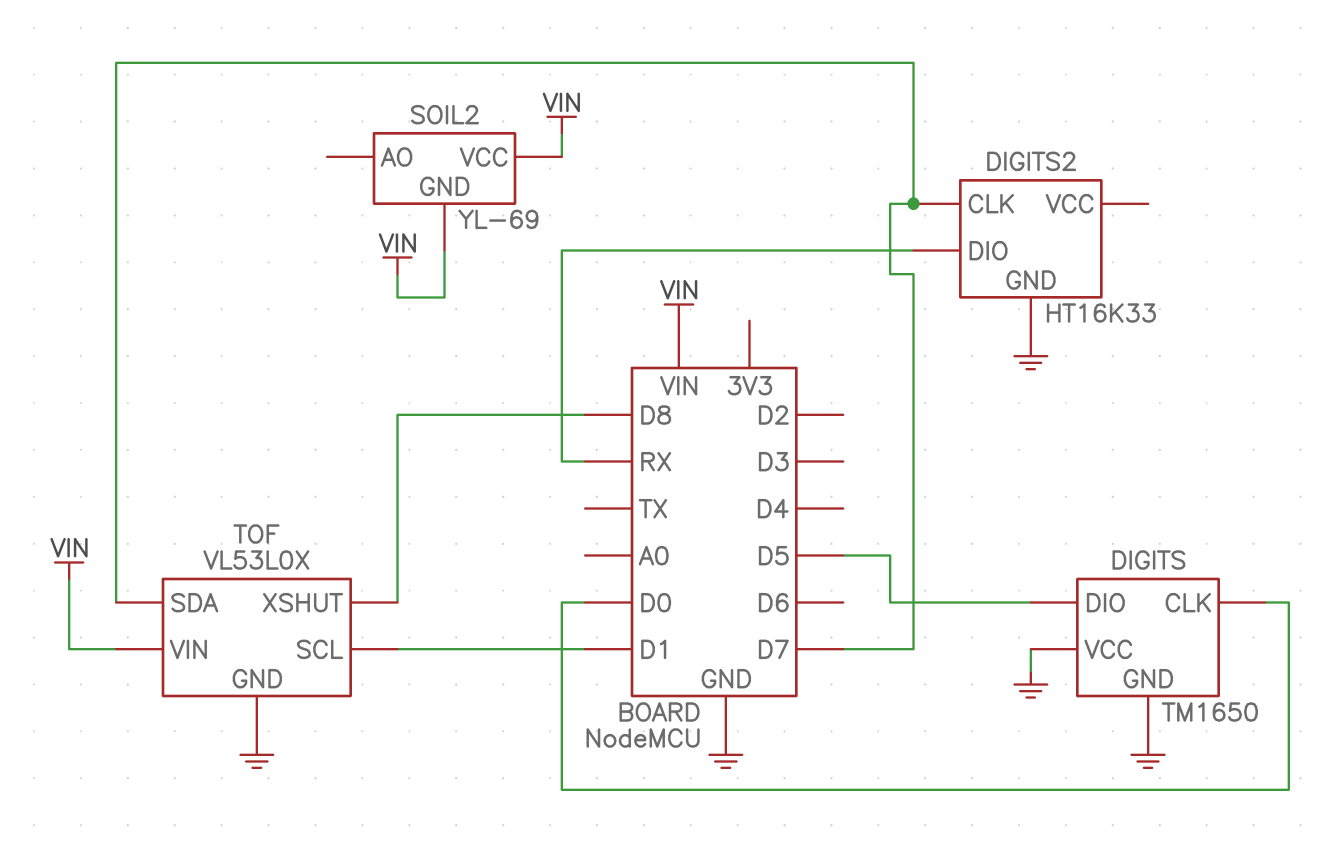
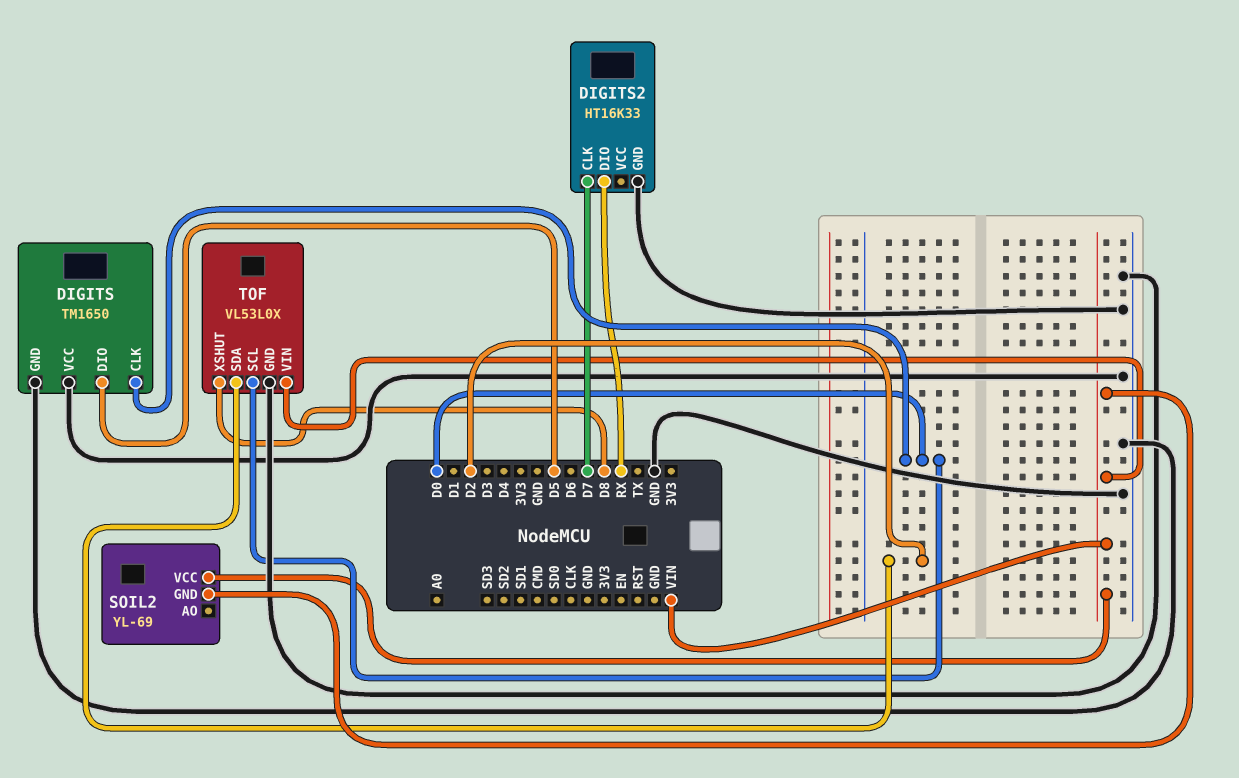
TOF pin SCL: D1 -> D0
TOF pin SDA: D7 -> D2

